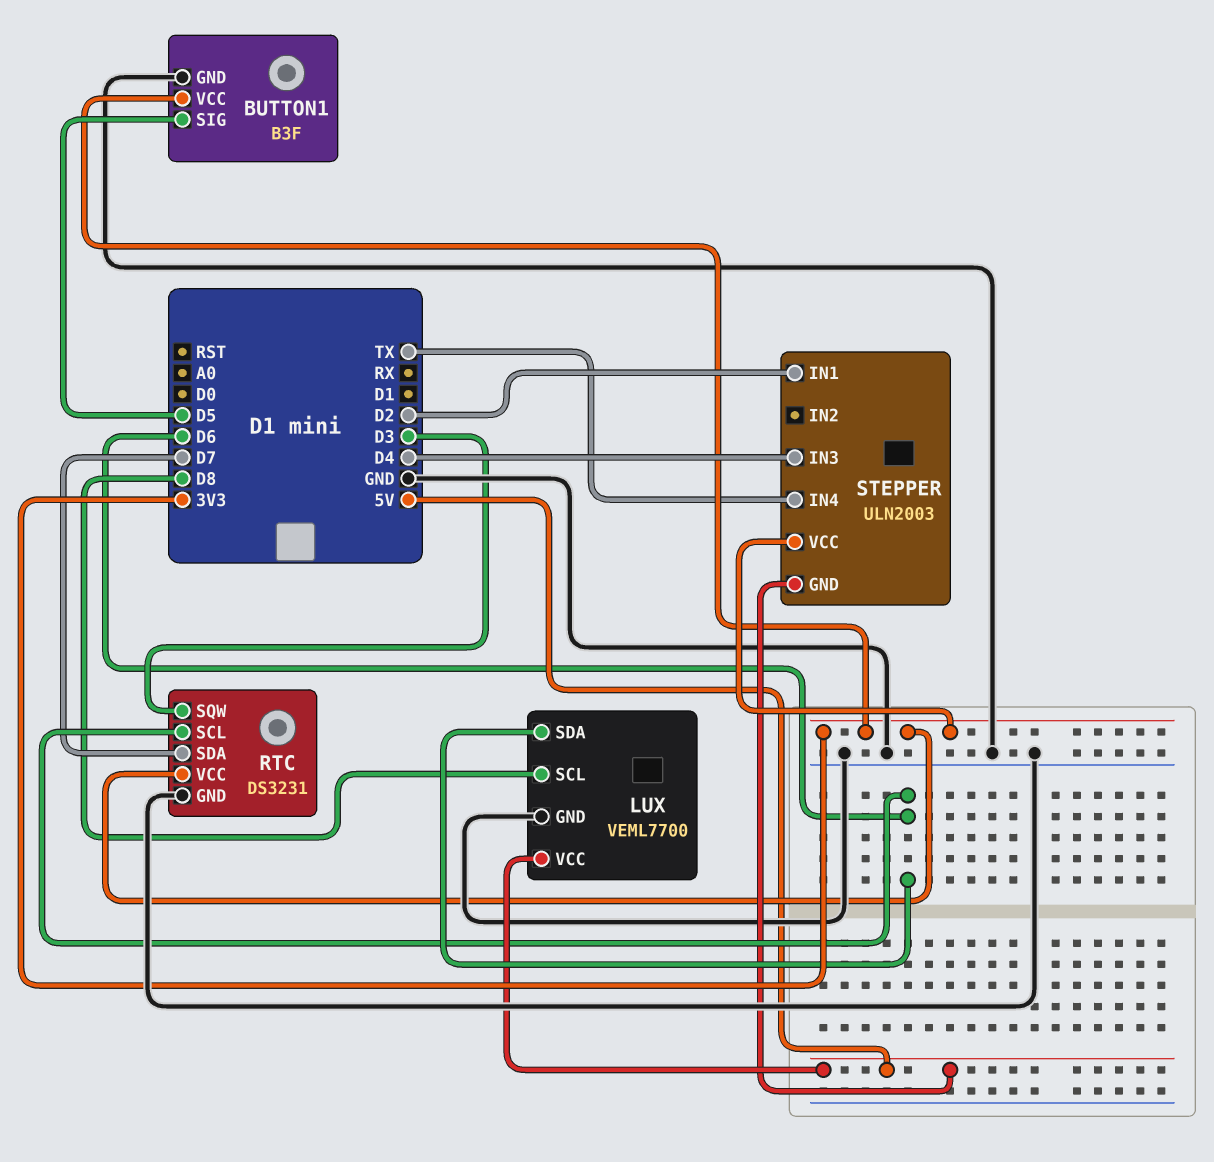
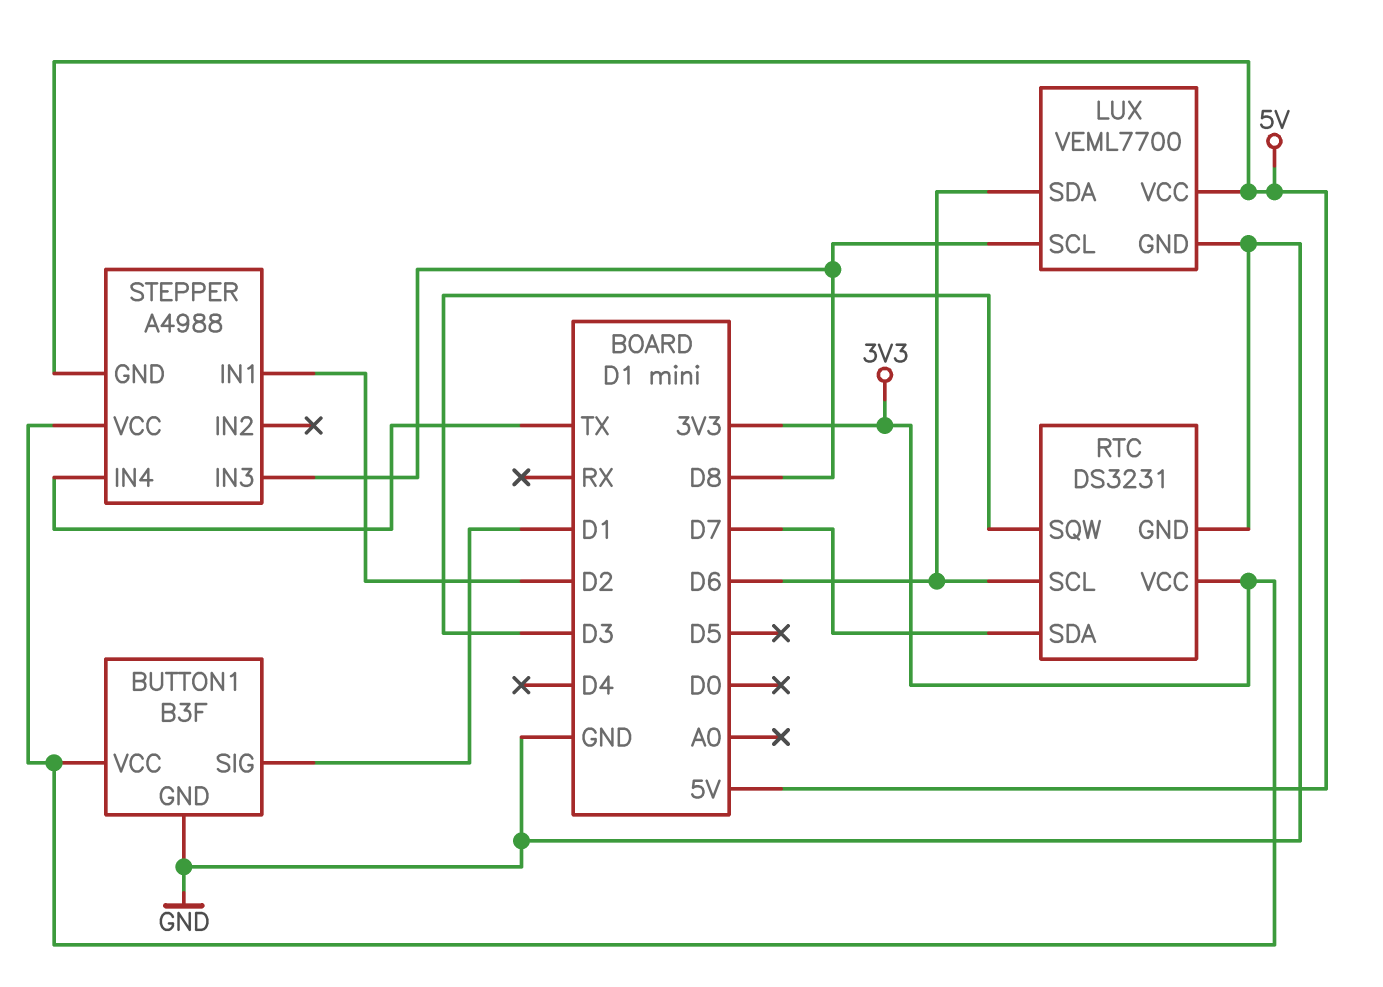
BUTTON1 pin SIG: D5 -> D1
STEPPER: ULN2003 -> A4988
STEPPER pin IN3: D4 -> D8

